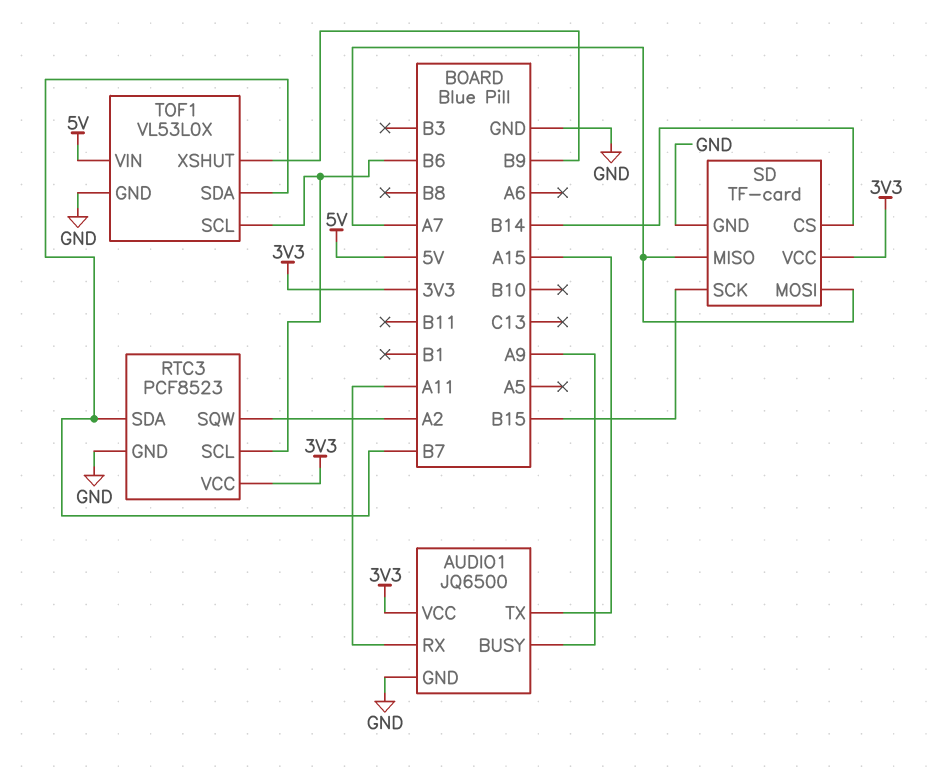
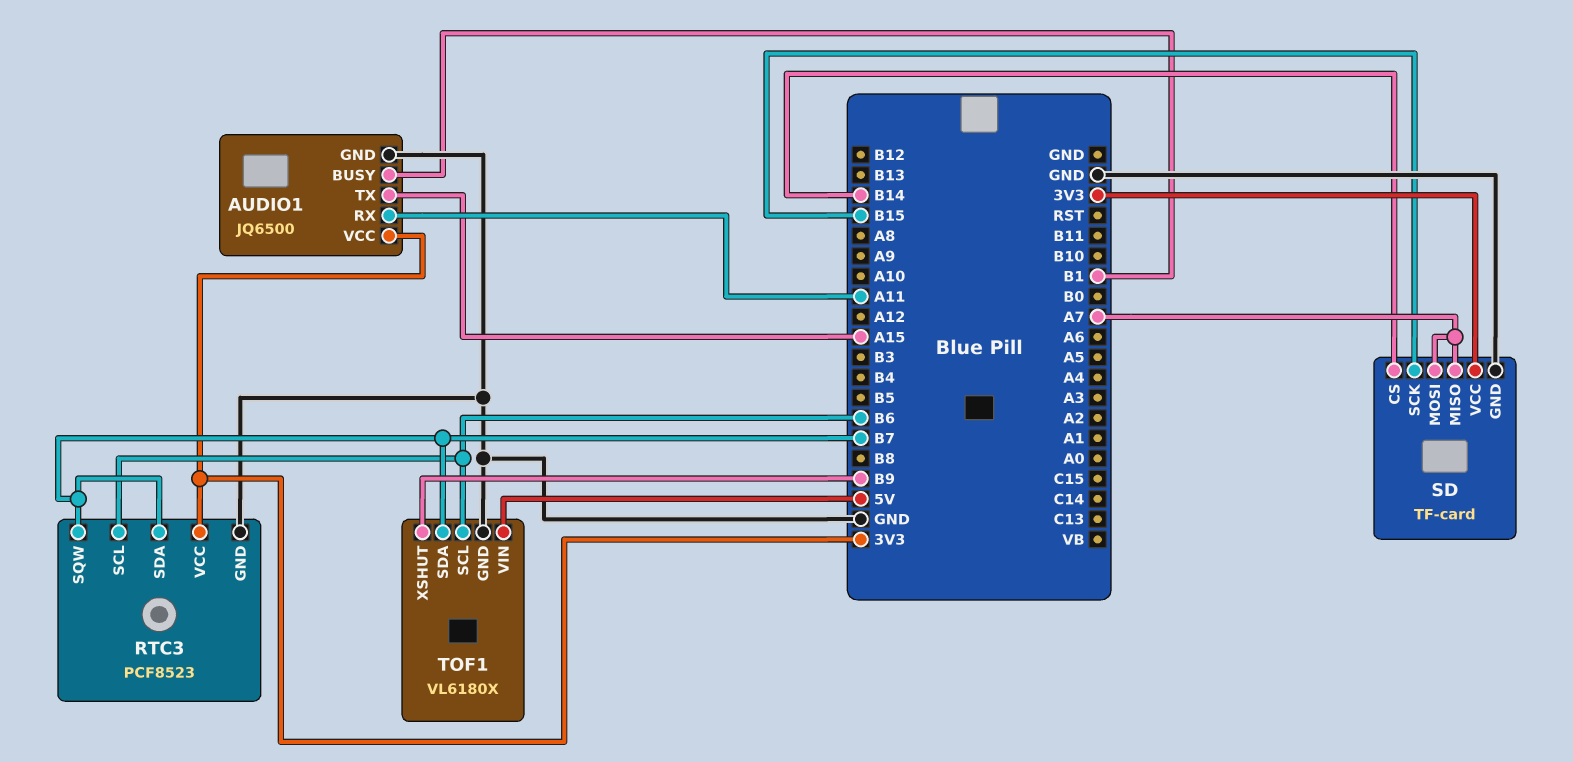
AUDIO1 pin BUSY: A9 -> B1
RTC3 pin SQW: A2 -> B7
TOF1: VL53L0X -> VL6180X

